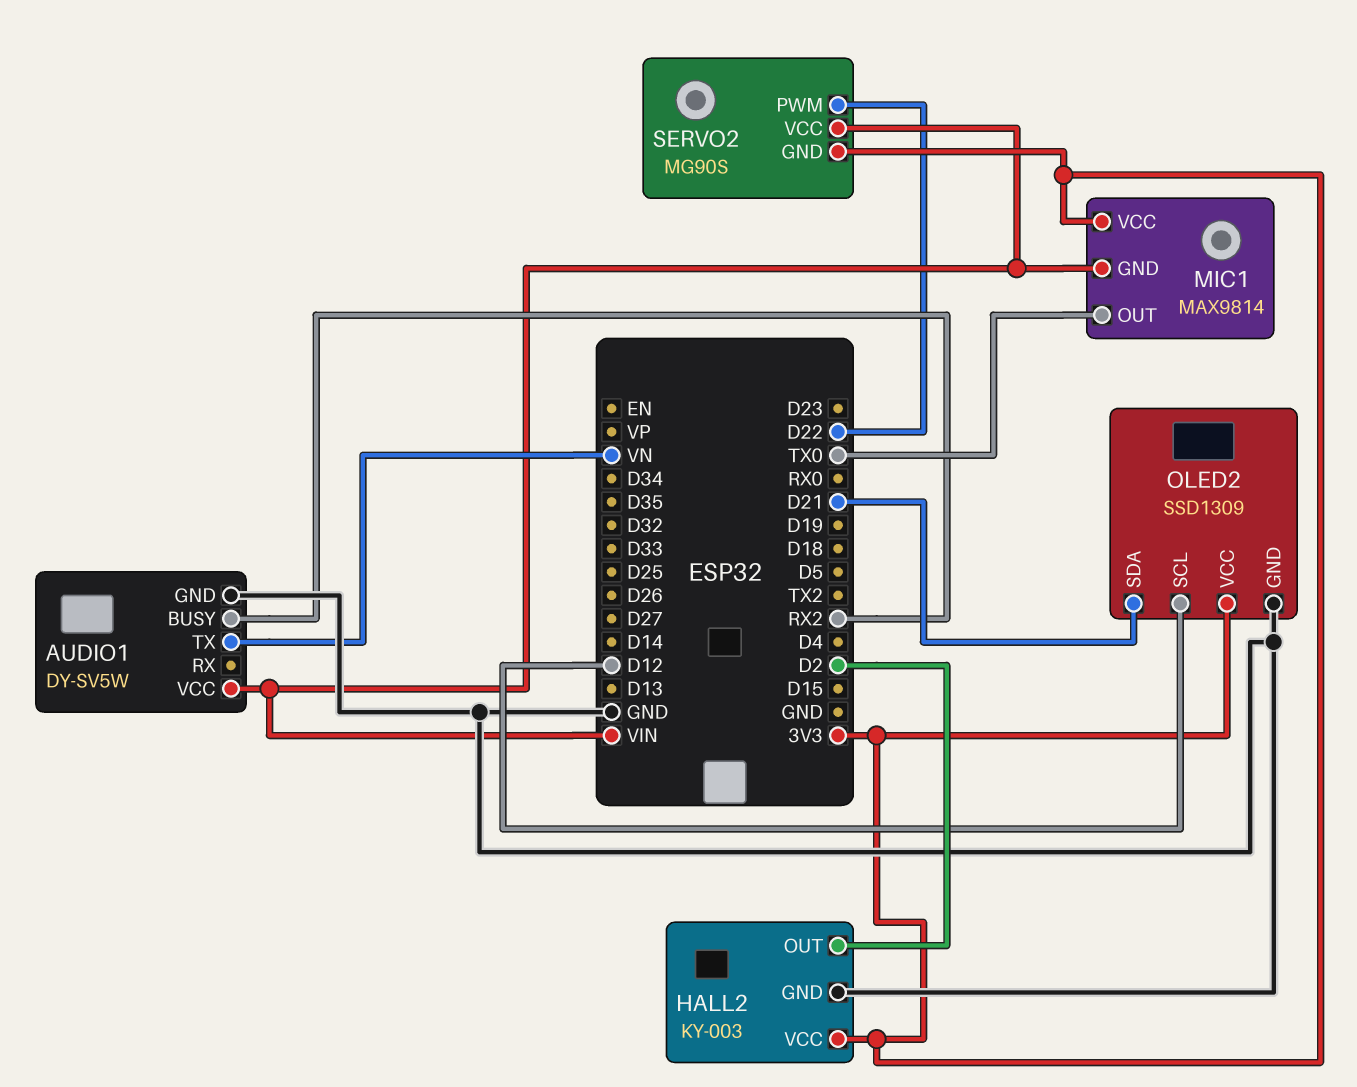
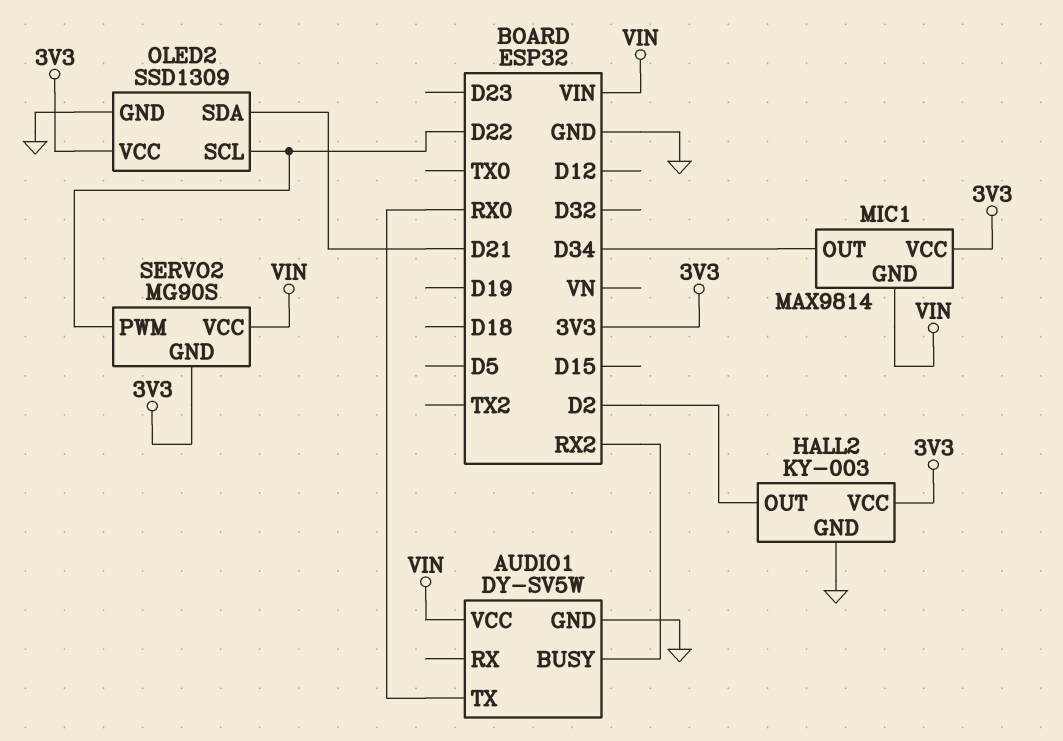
AUDIO1 pin TX: VN -> RX0
MIC1 pin OUT: TX0 -> D34
OLED2 pin SCL: D12 -> D22

